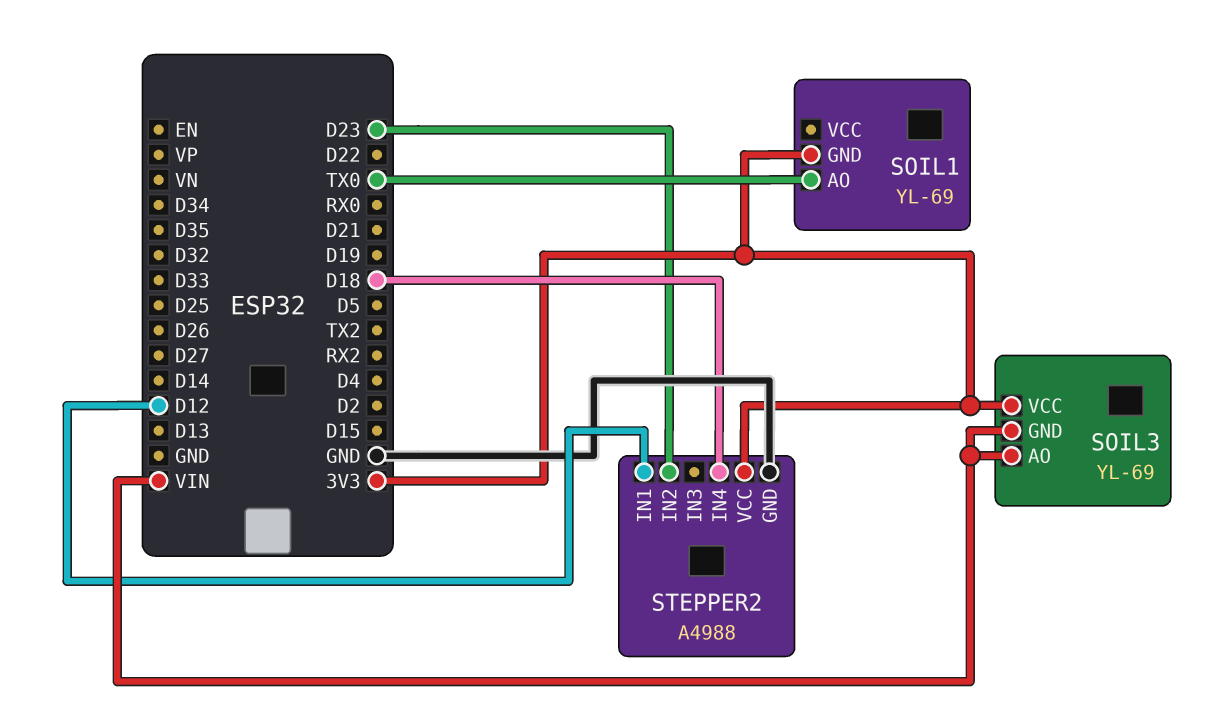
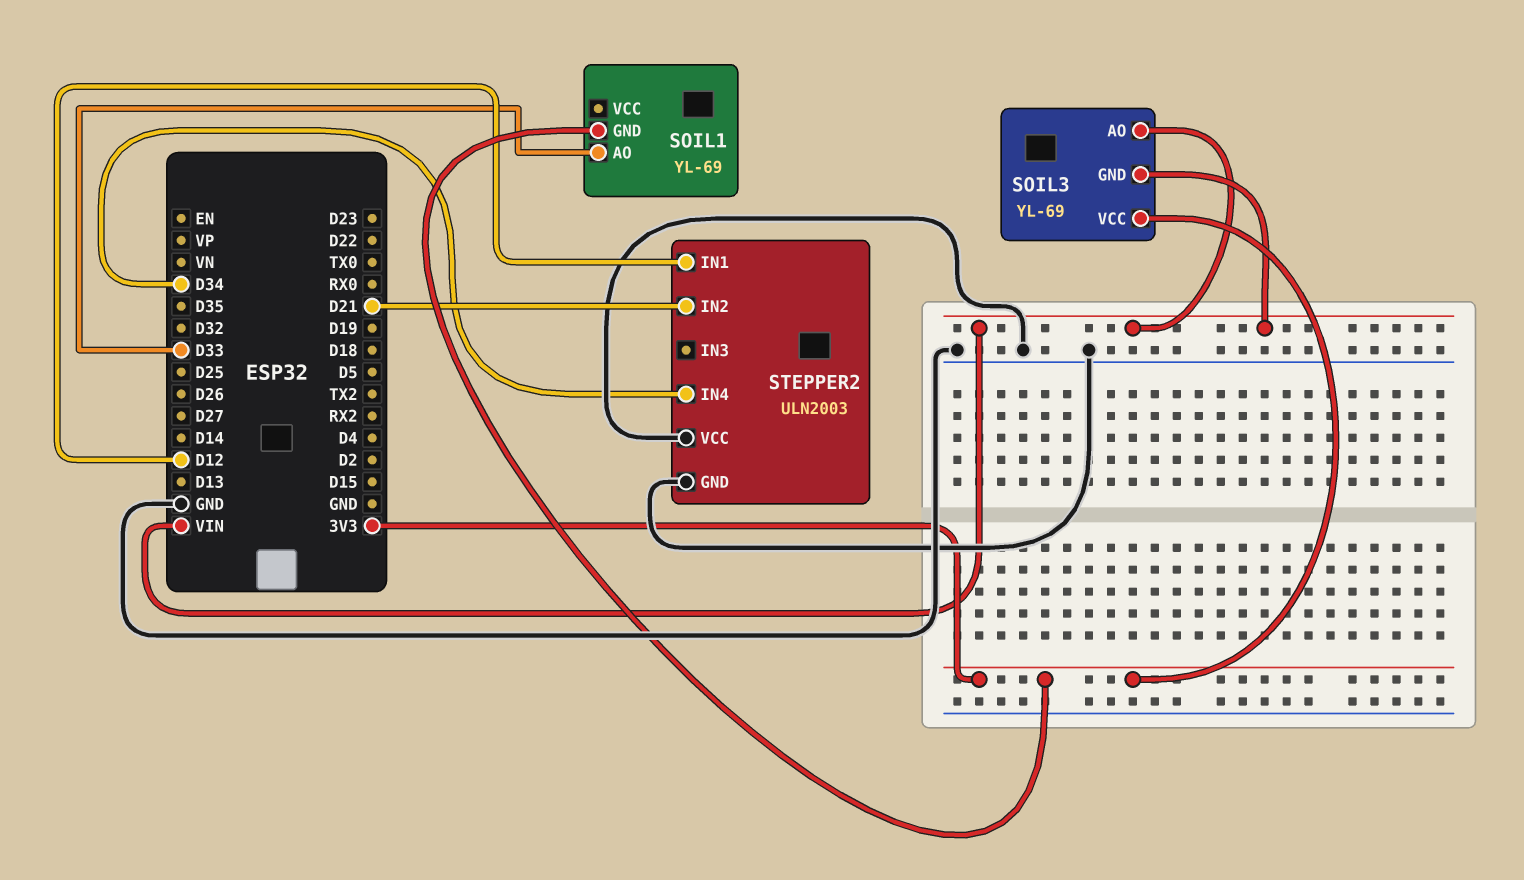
SOIL1 pin AO: TX0 -> D33
STEPPER2: A4988 -> ULN2003
STEPPER2 pin IN2: D23 -> D21
STEPPER2 pin IN4: D18 -> D34
STEPPER2 pin VCC: 3V3 -> GND

